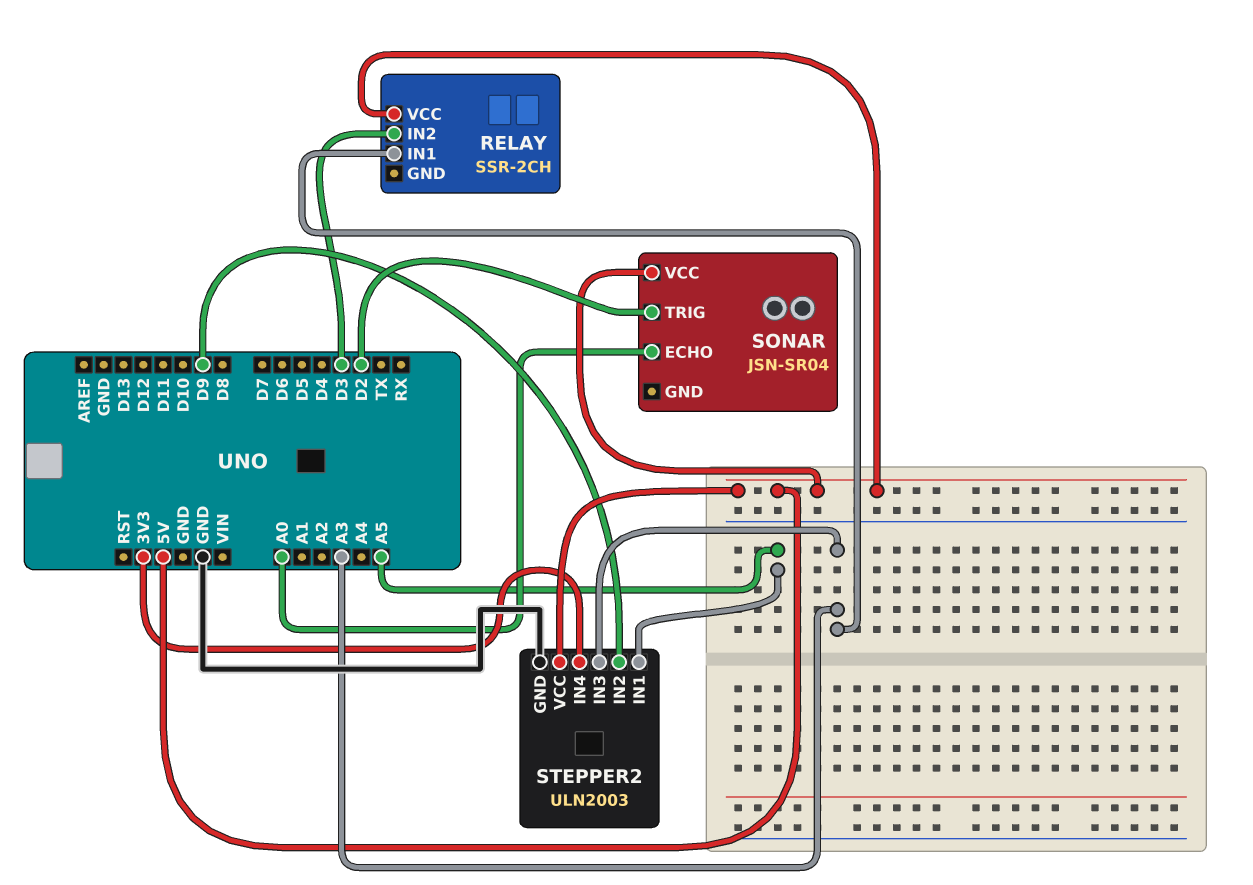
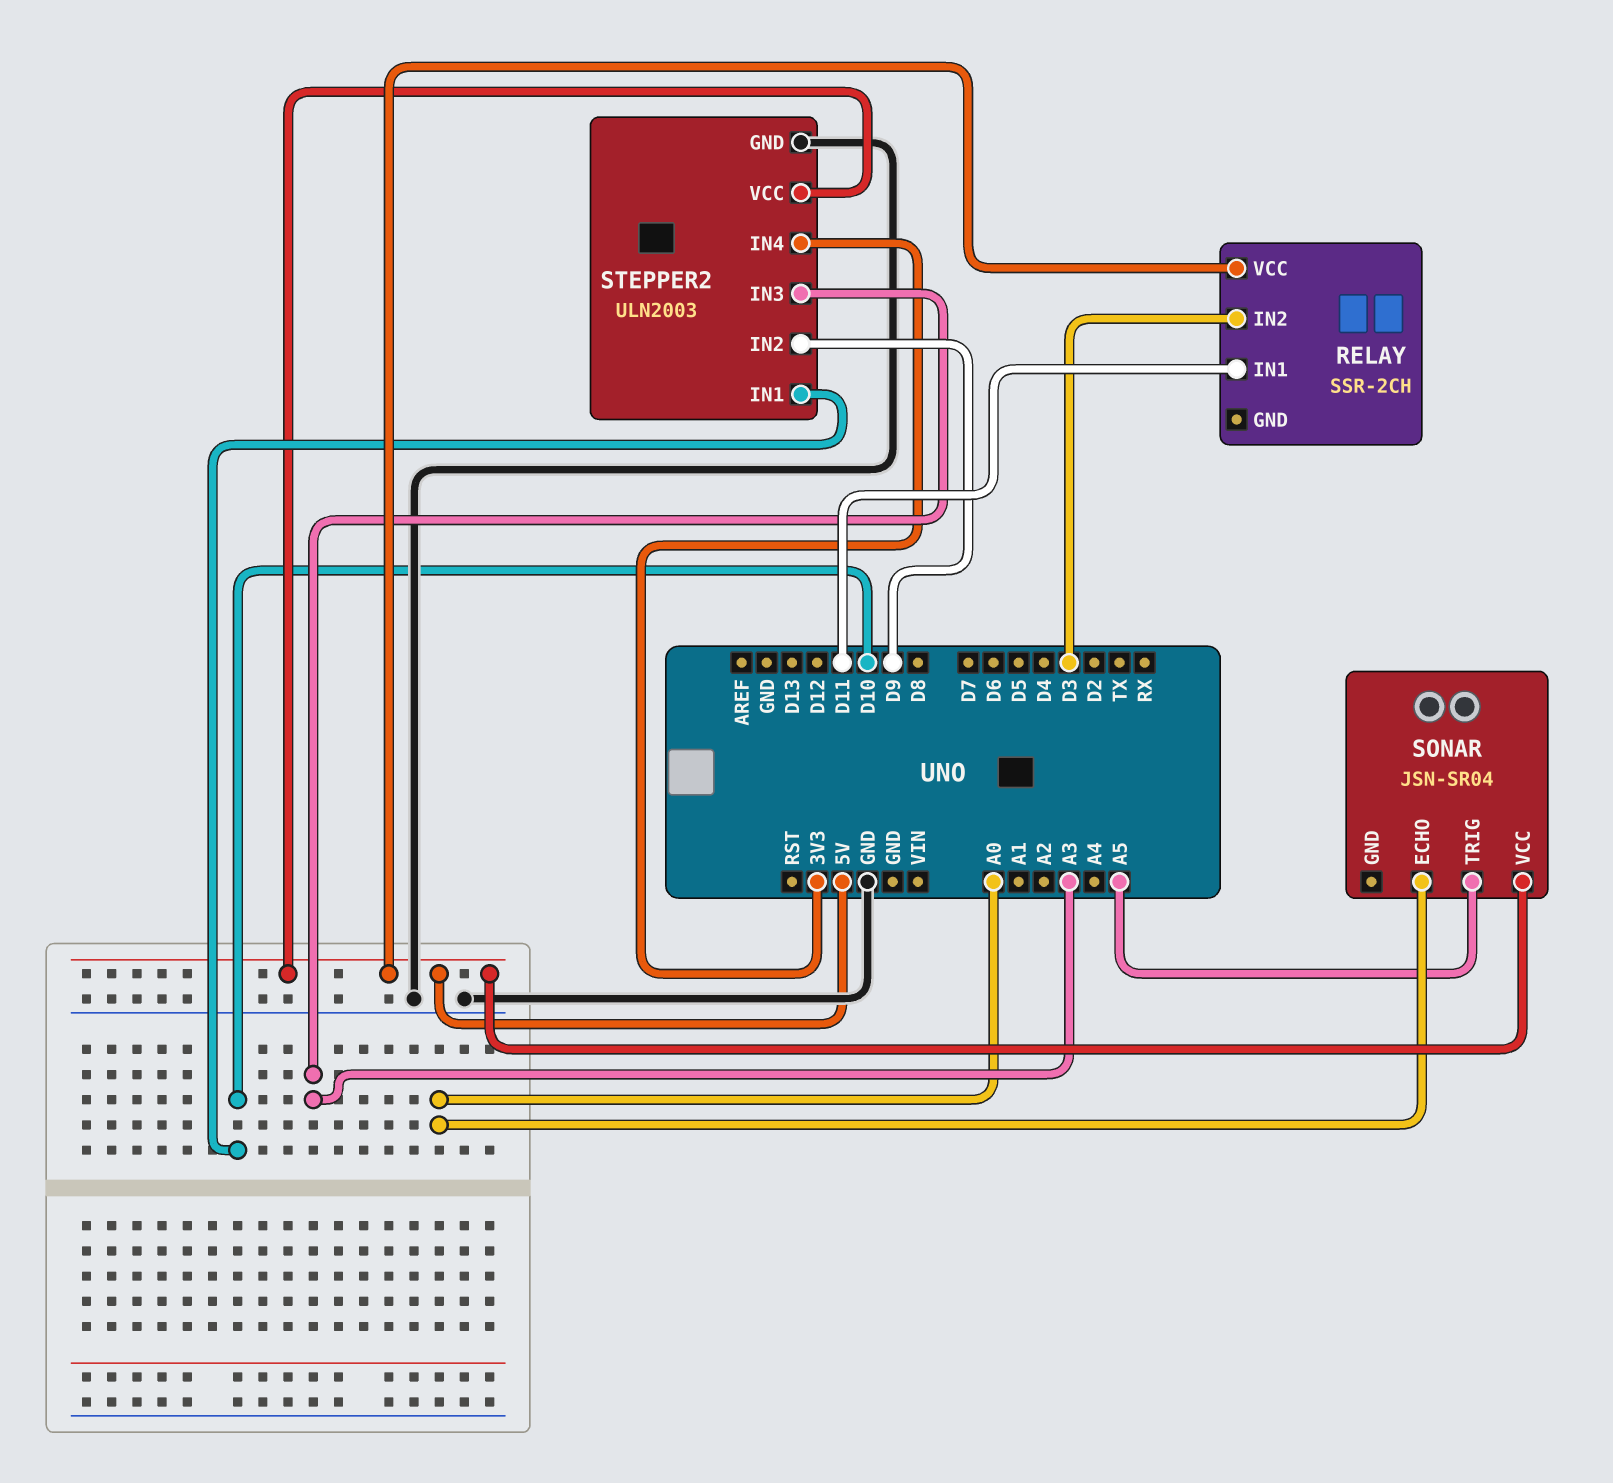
RELAY pin IN1: A3 -> D11
SONAR pin TRIG: D2 -> A5
STEPPER2 pin IN1: A5 -> D10

